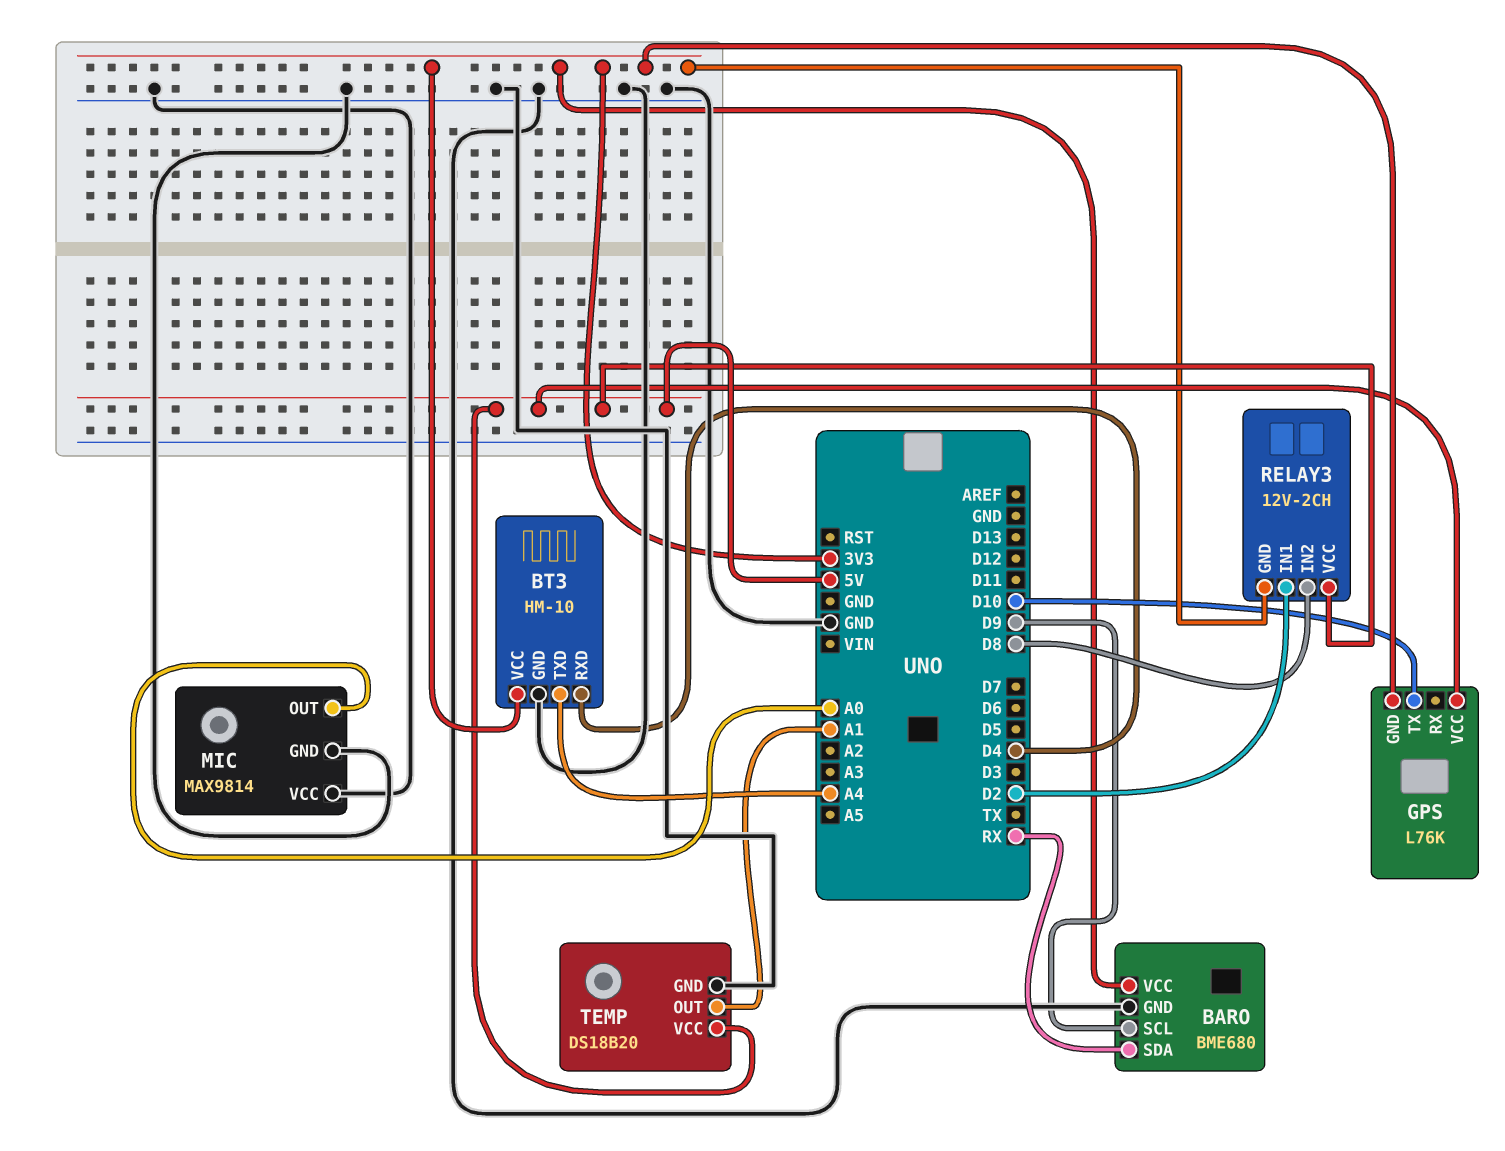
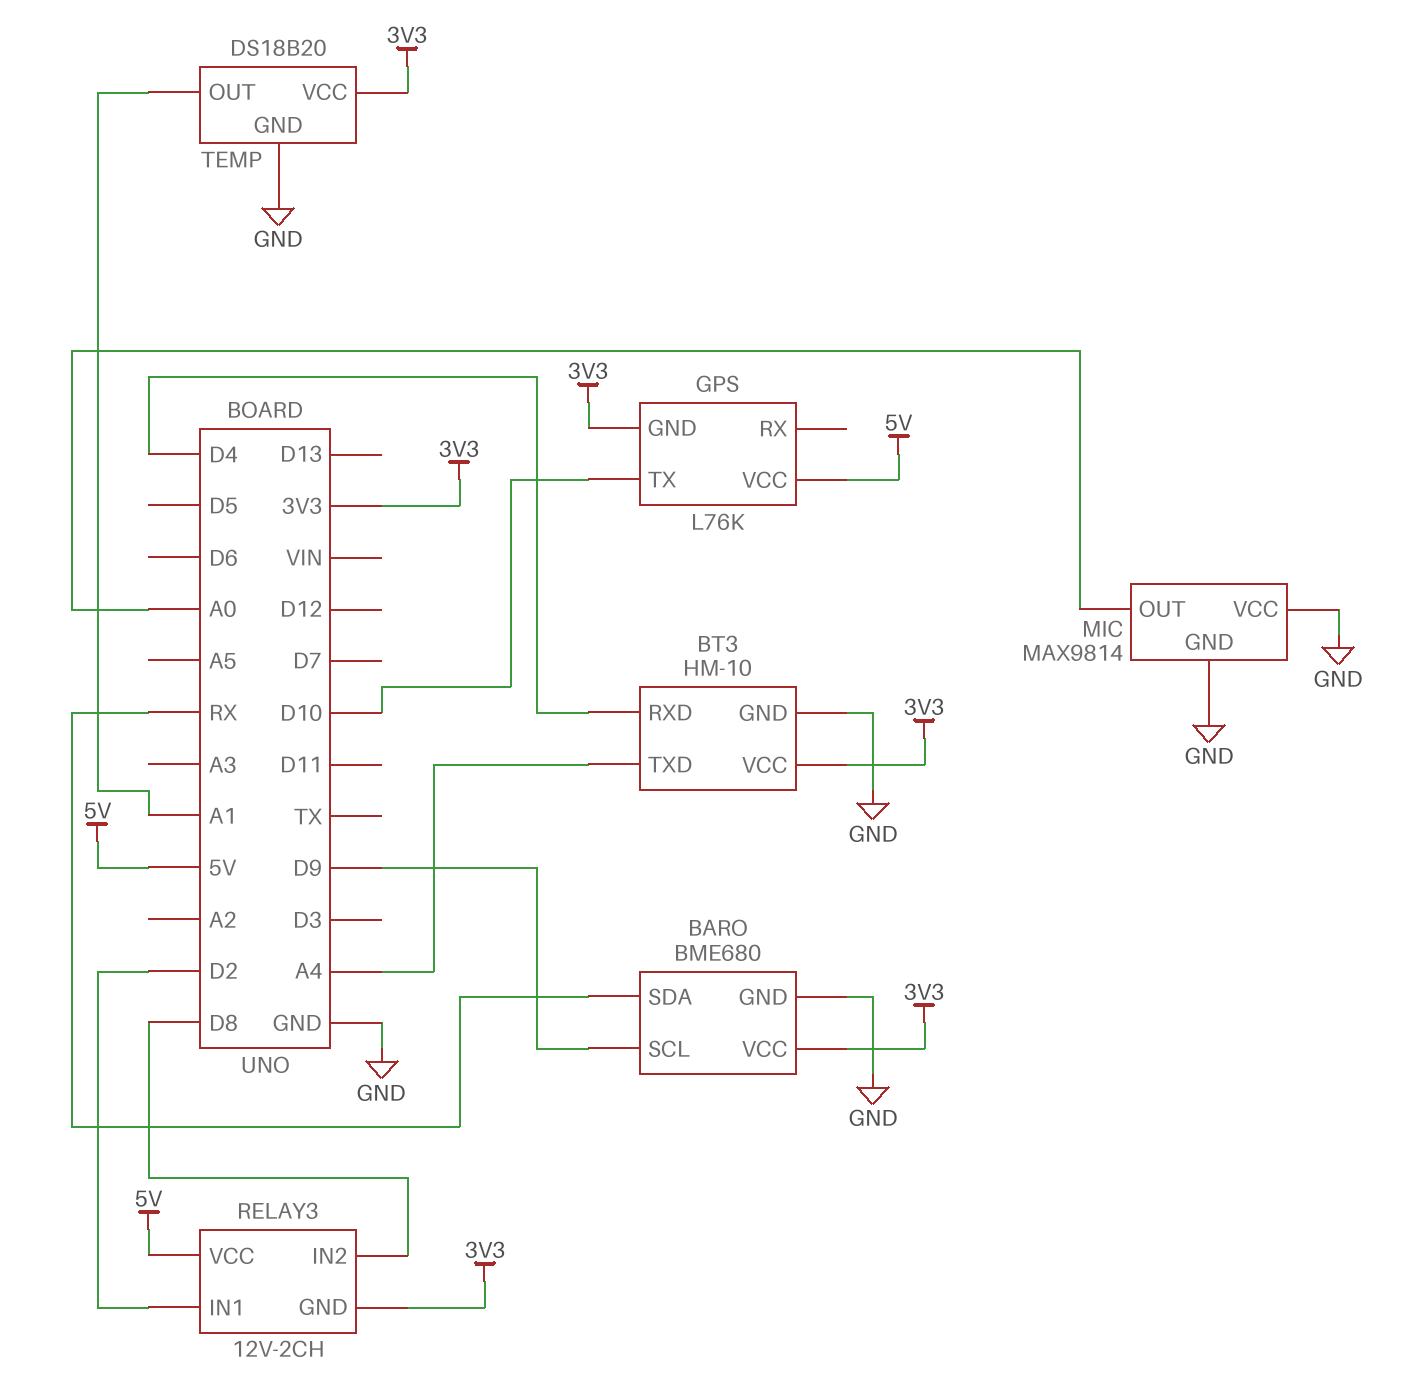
TEMP pin VCC: 5V -> 3V3

